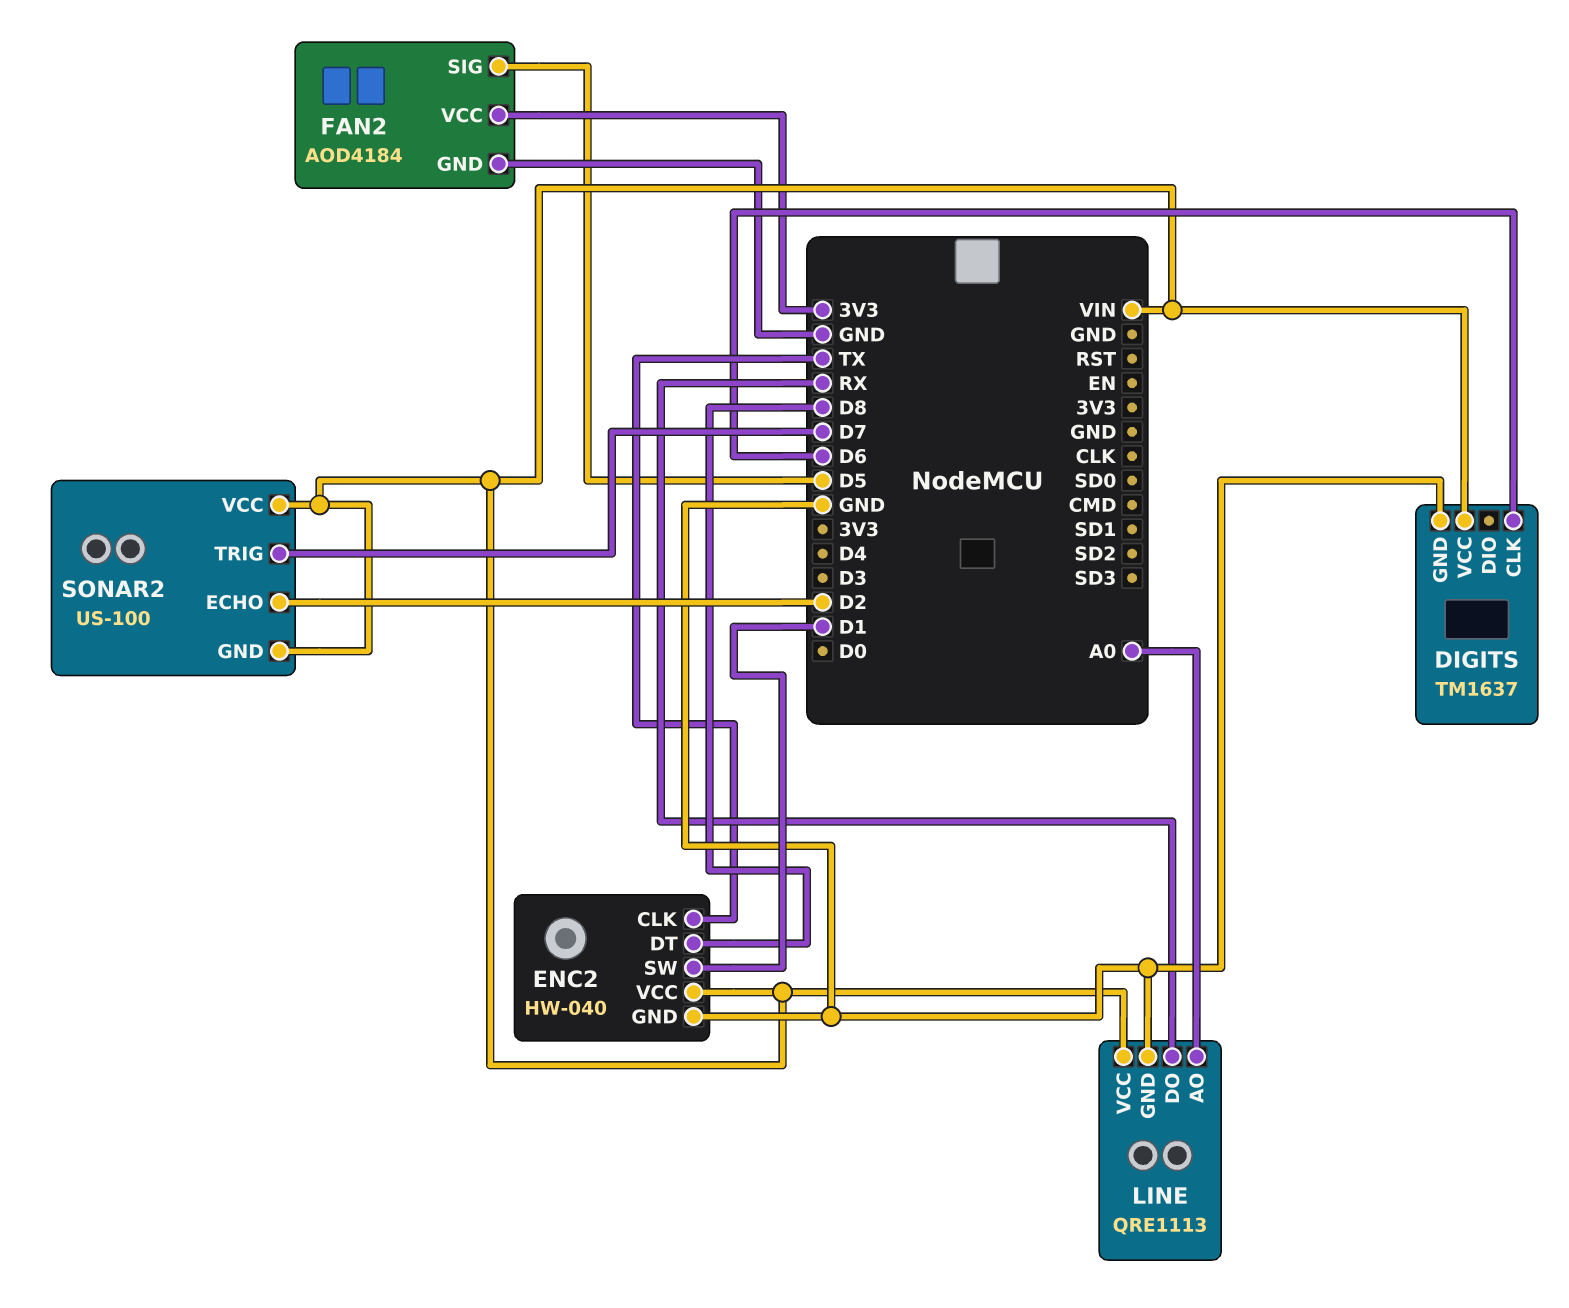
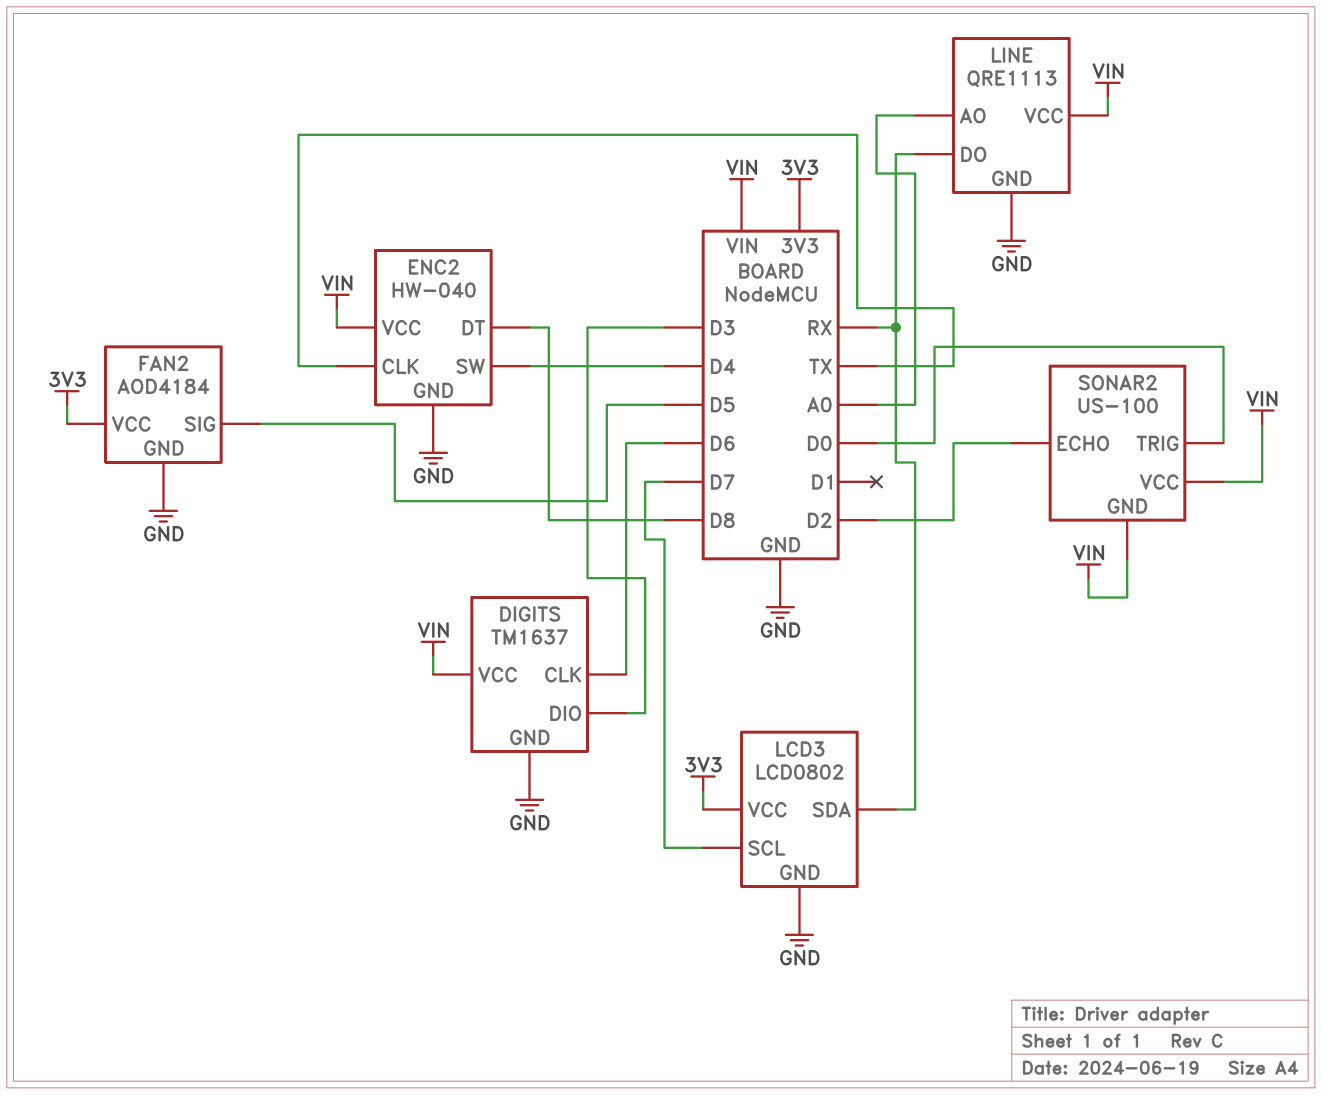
DIGITS pin DIO: none -> D3
ENC2 pin SW: D1 -> D4
LCD3: none -> LCD0802
LCD3 pin GND: none -> GND
LCD3 pin SCL: none -> D7
LCD3 pin SDA: none -> RX
LCD3 pin VCC: none -> 3V3
SONAR2 pin TRIG: D7 -> D0

